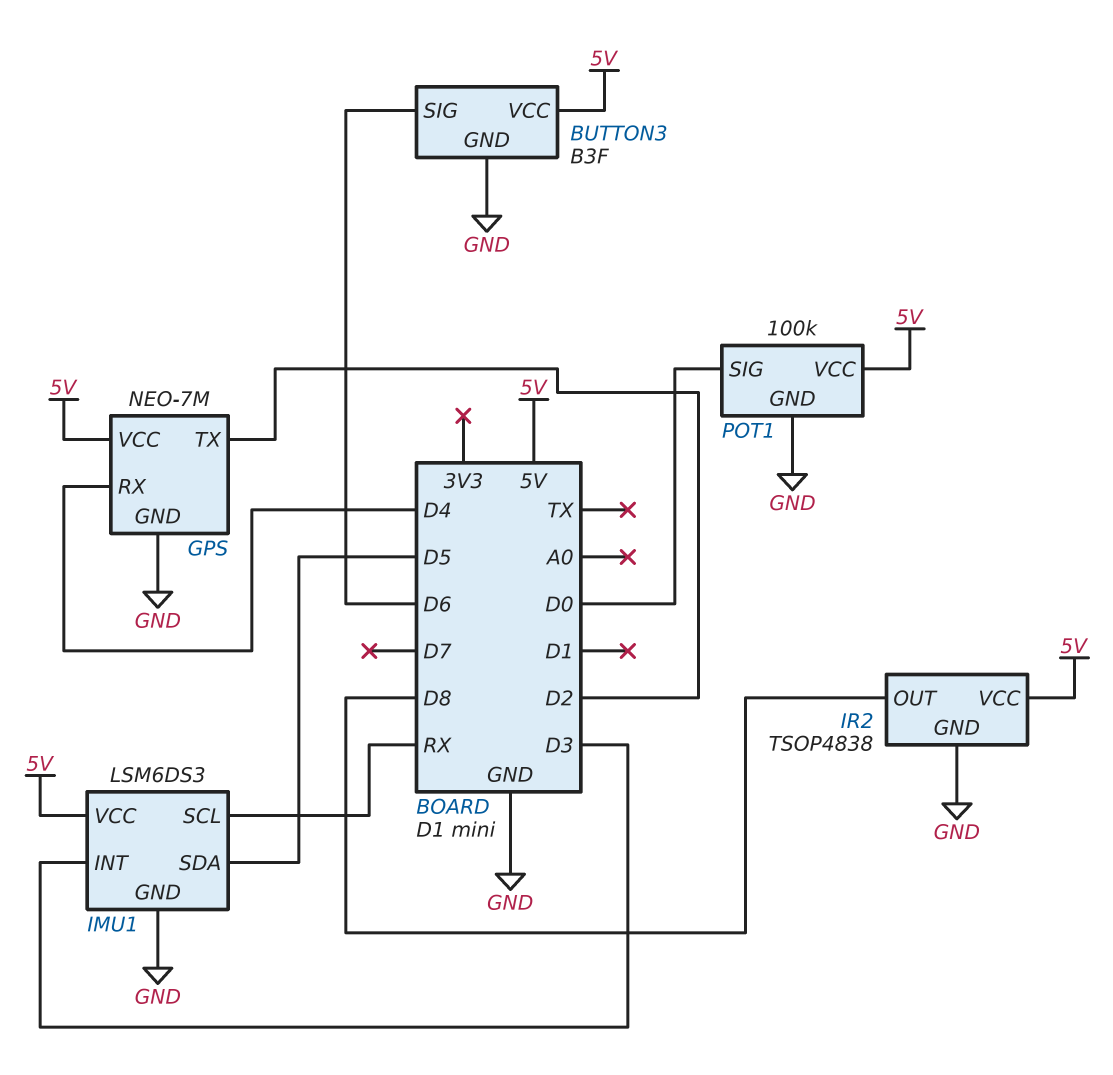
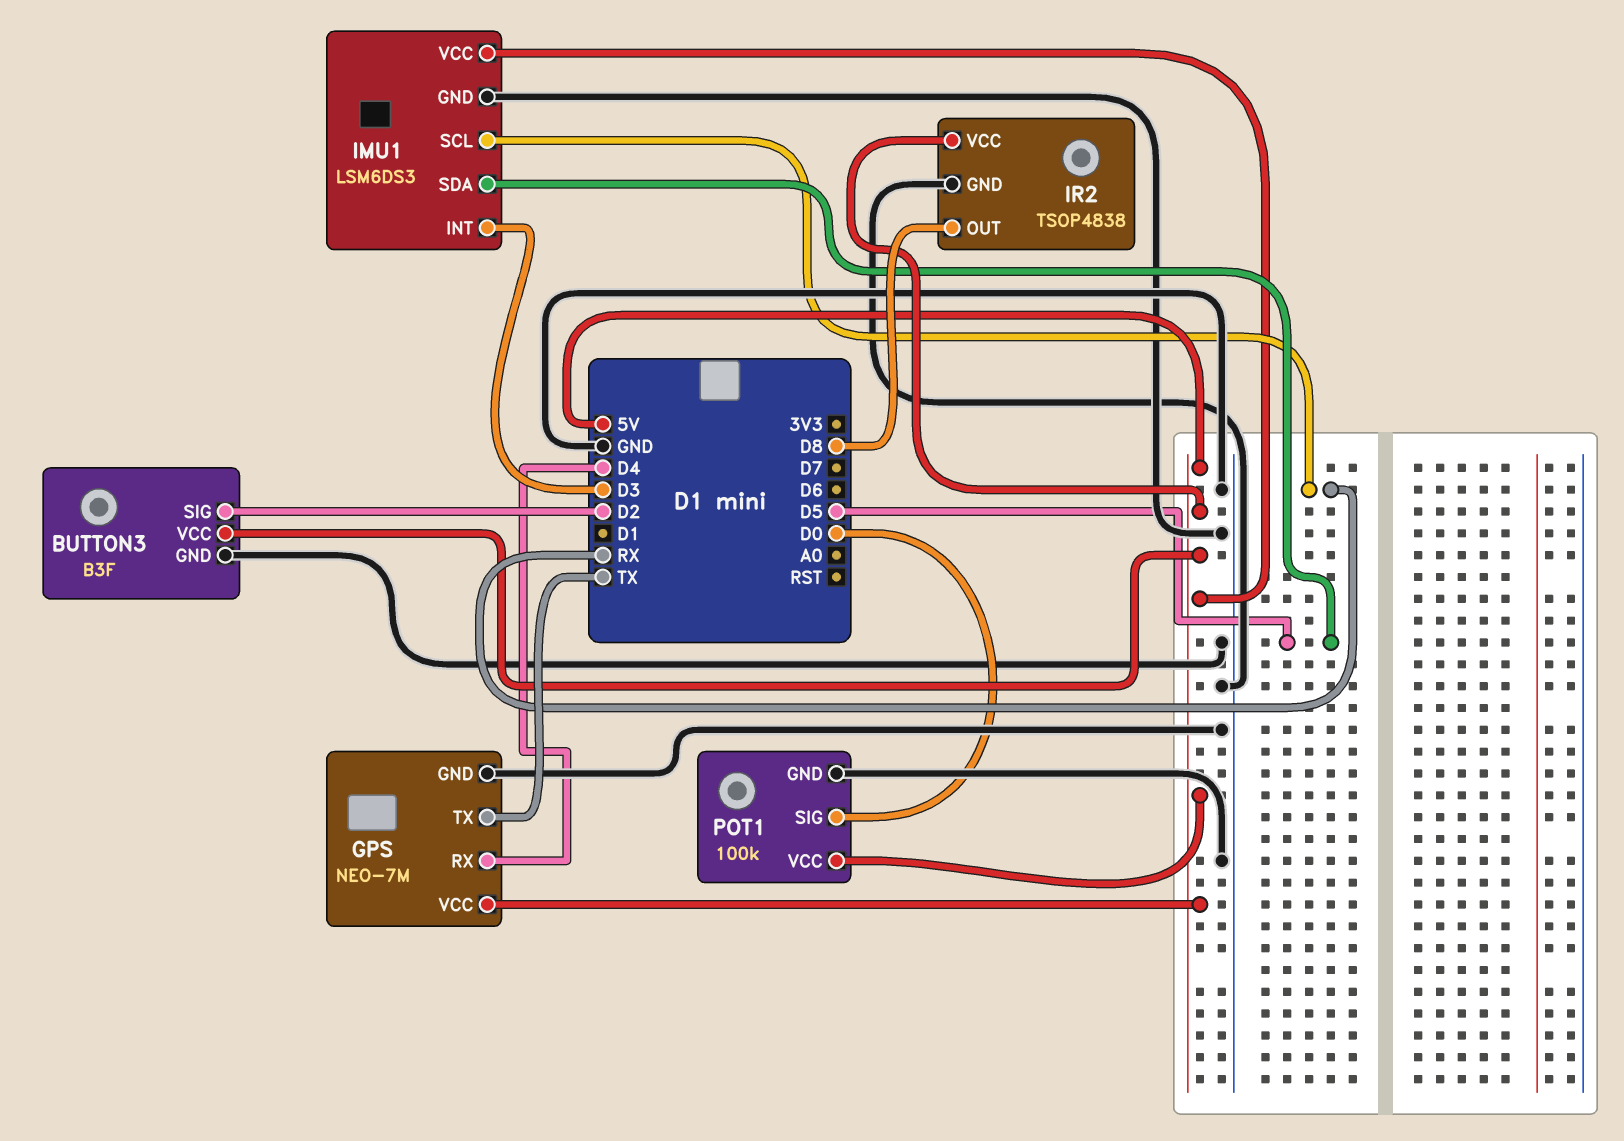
BUTTON3 pin SIG: D6 -> D2
GPS pin TX: D2 -> TX

